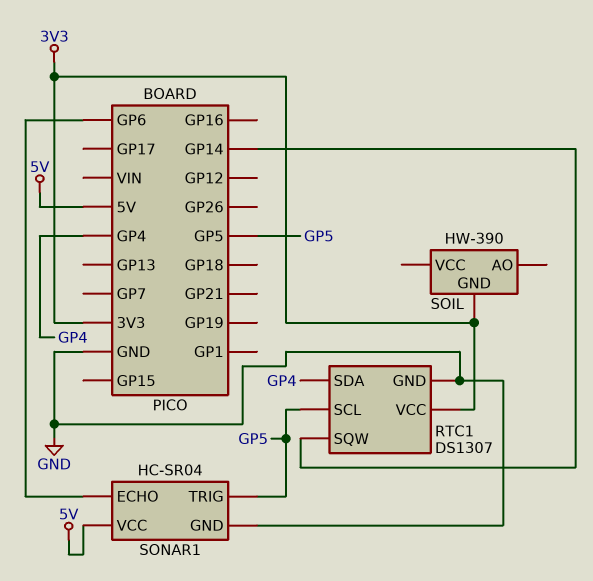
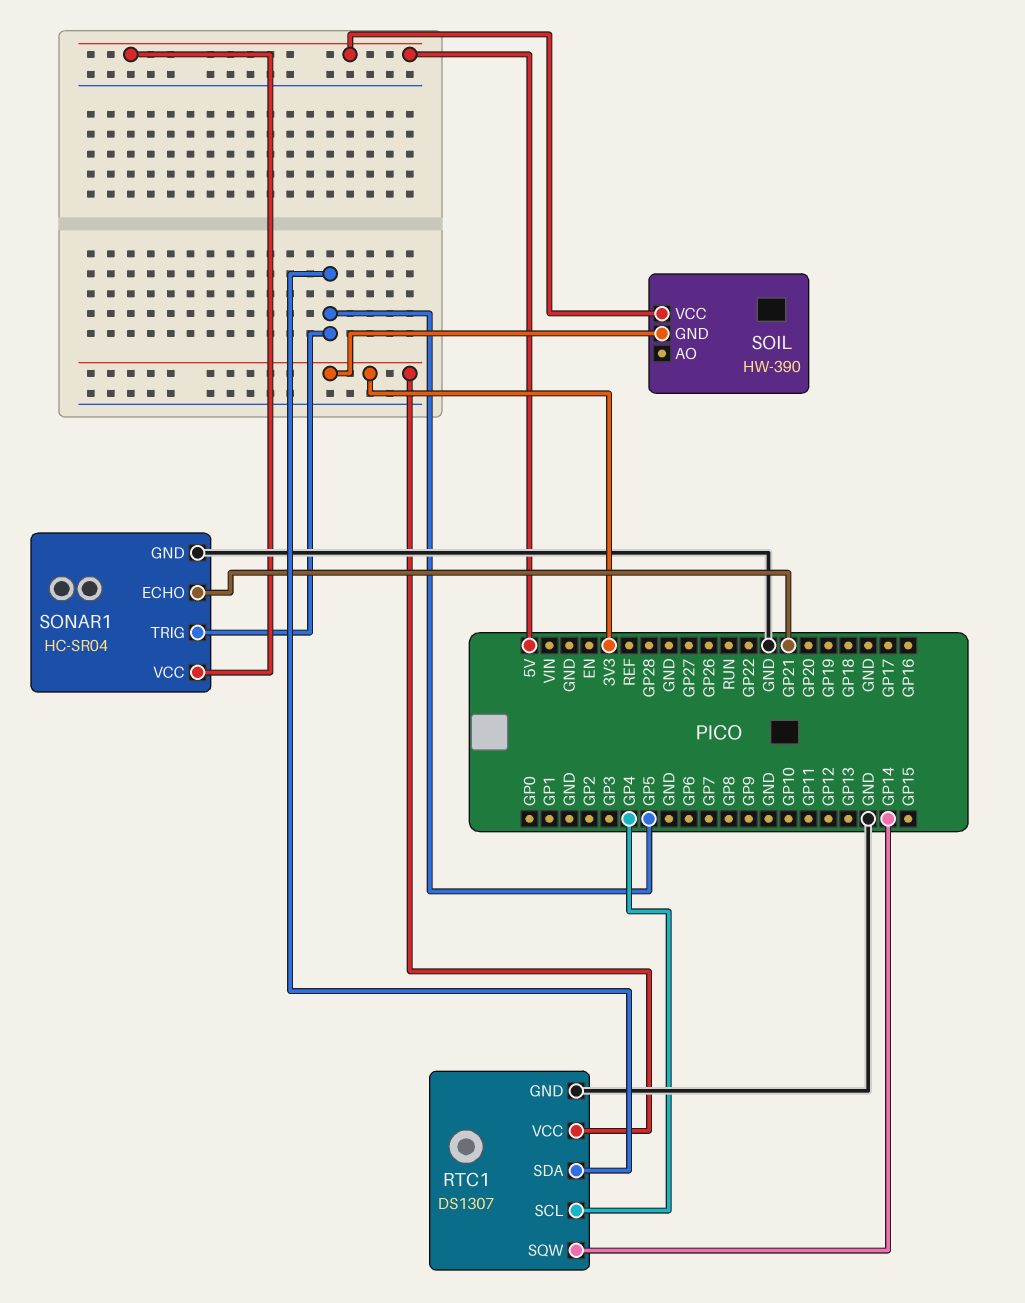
RTC1 pin SCL: GP5 -> GP4
RTC1 pin SDA: GP4 -> GP5
SOIL pin VCC: none -> 5V
SONAR1 pin ECHO: GP6 -> GP21

